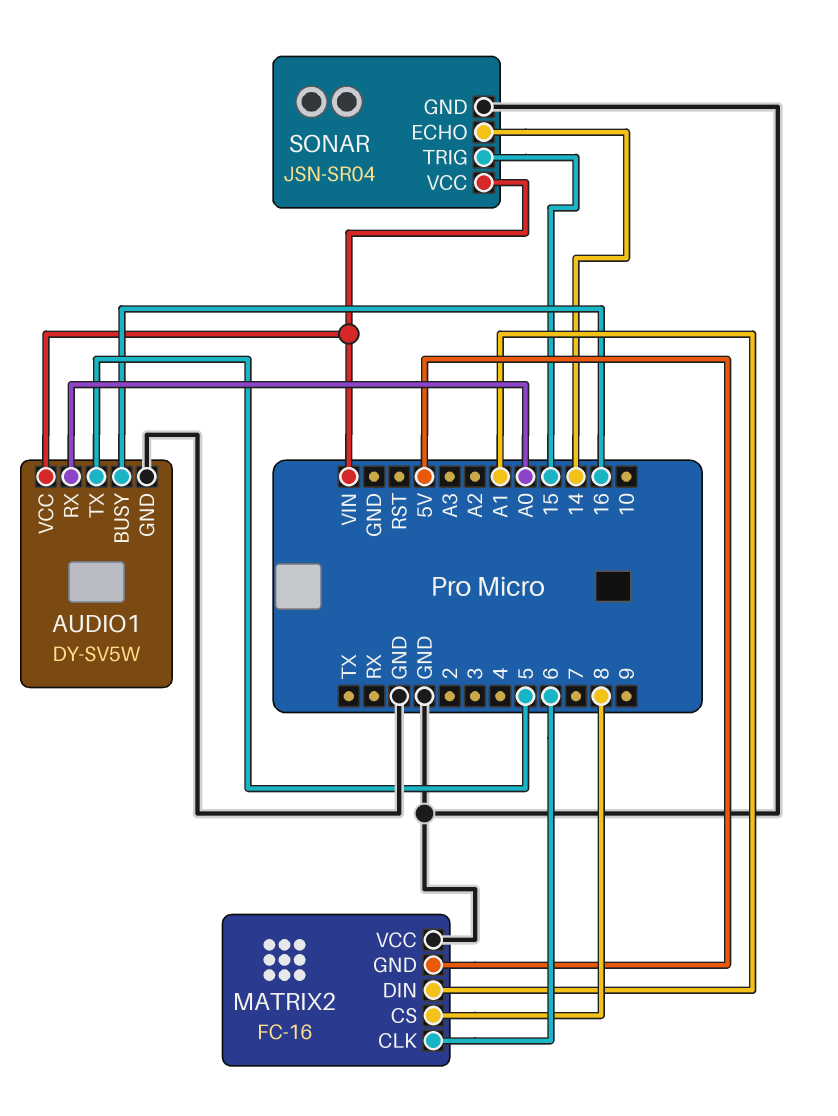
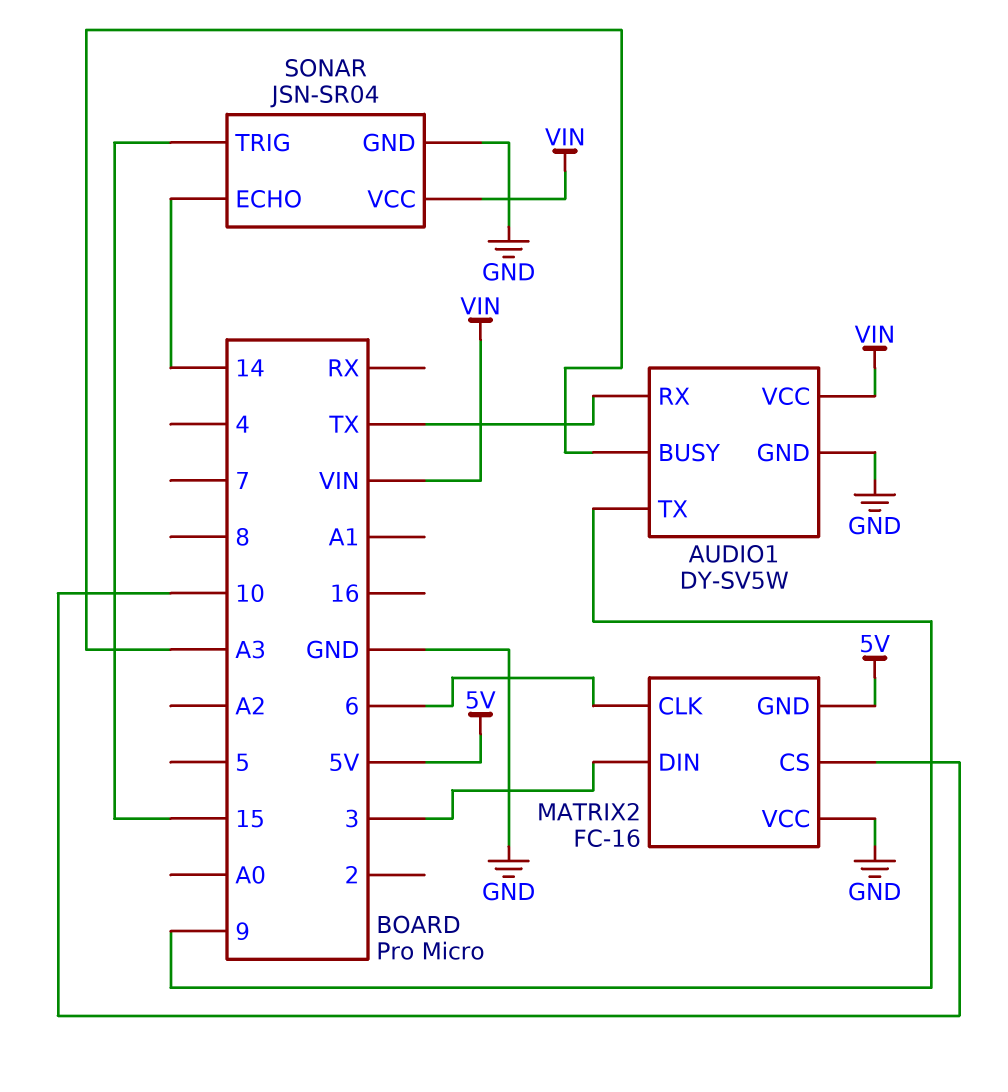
AUDIO1 pin BUSY: 16 -> A3
AUDIO1 pin RX: A0 -> TX
AUDIO1 pin TX: 5 -> 9
MATRIX2 pin CS: 8 -> 10
MATRIX2 pin DIN: A1 -> 3

